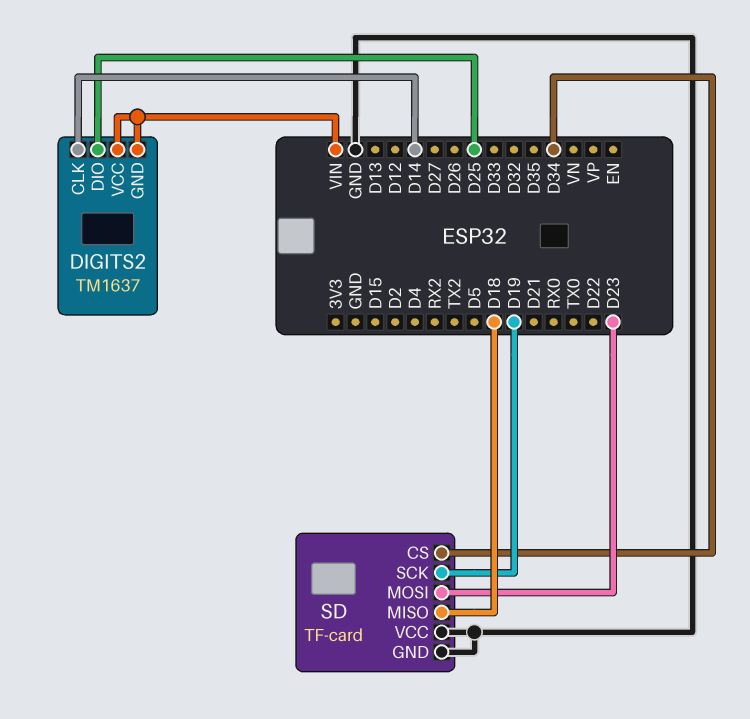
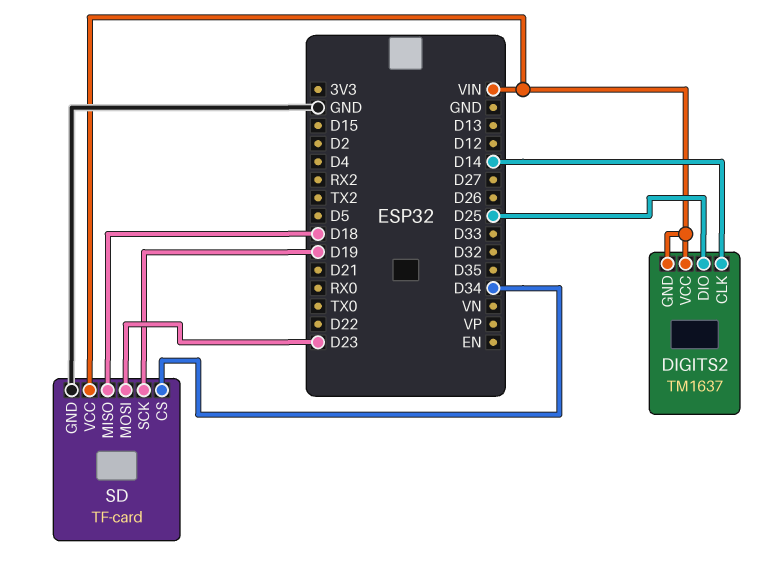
SD pin VCC: GND -> VIN

